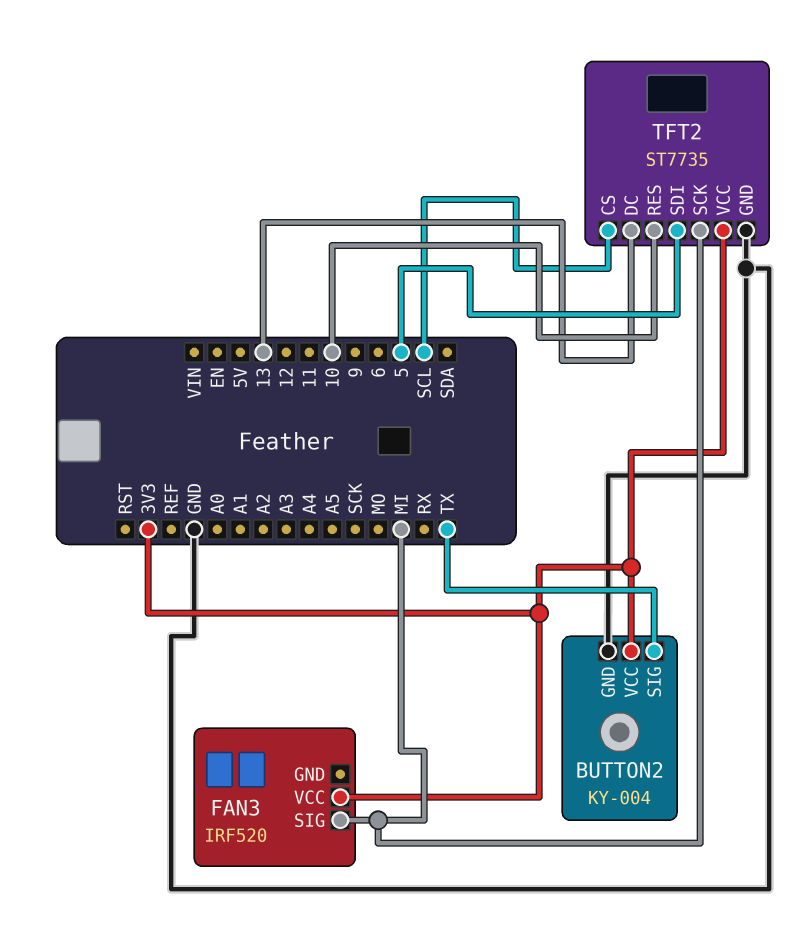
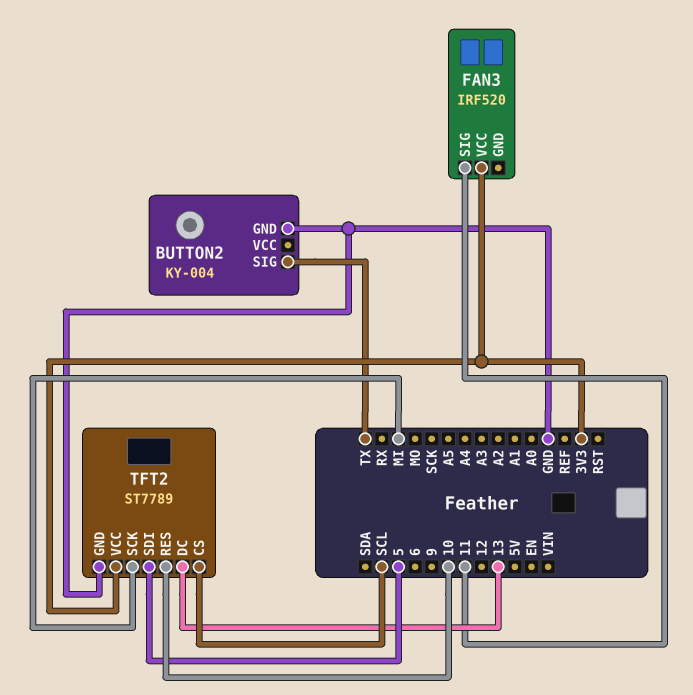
BUTTON2 pin VCC: 3V3 -> none
FAN3 pin SIG: MI -> 11
TFT2: ST7735 -> ST7789

